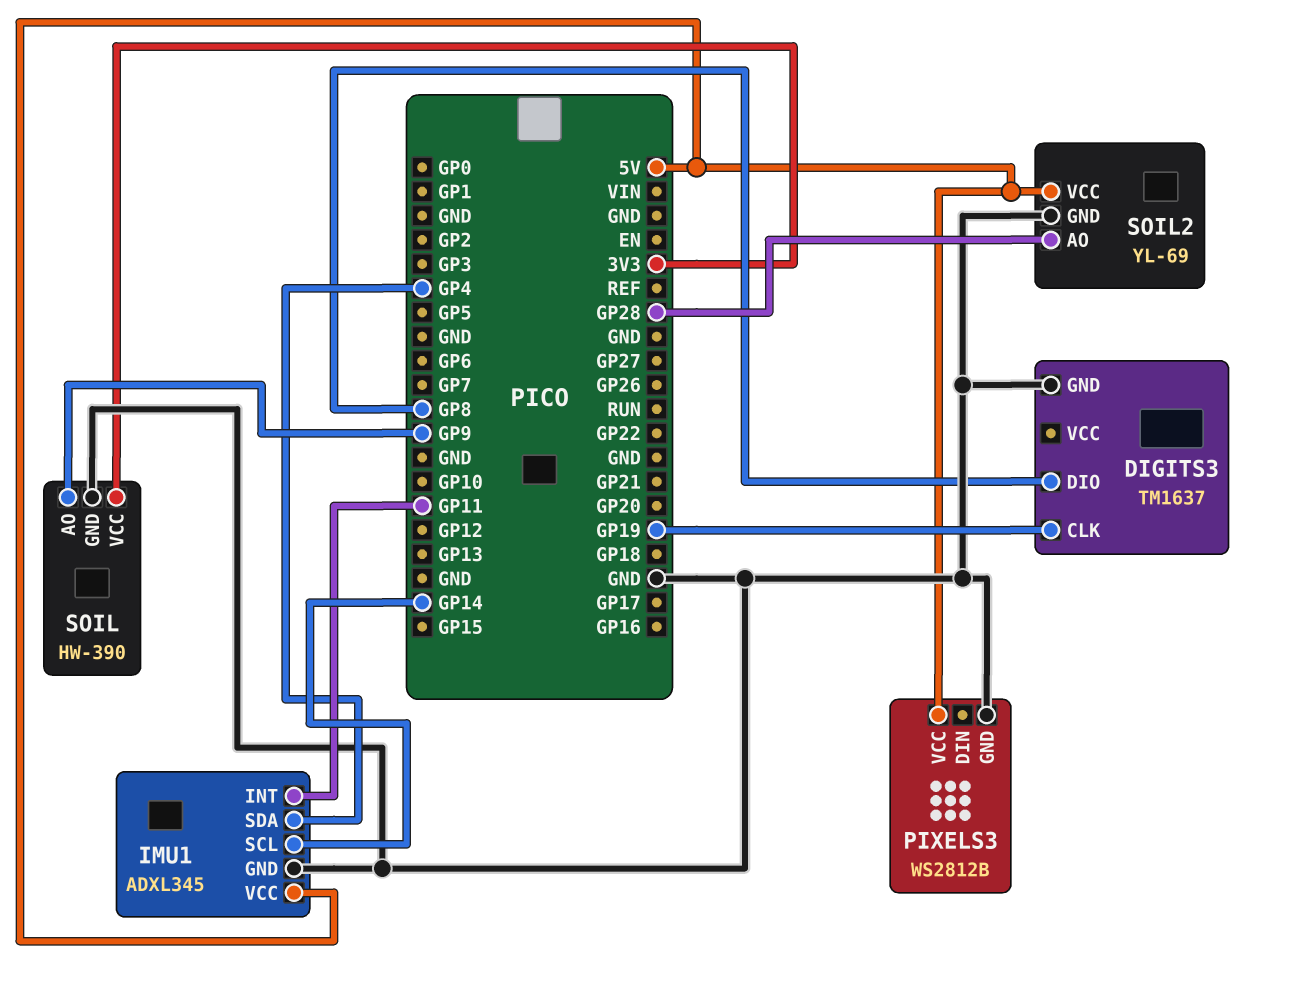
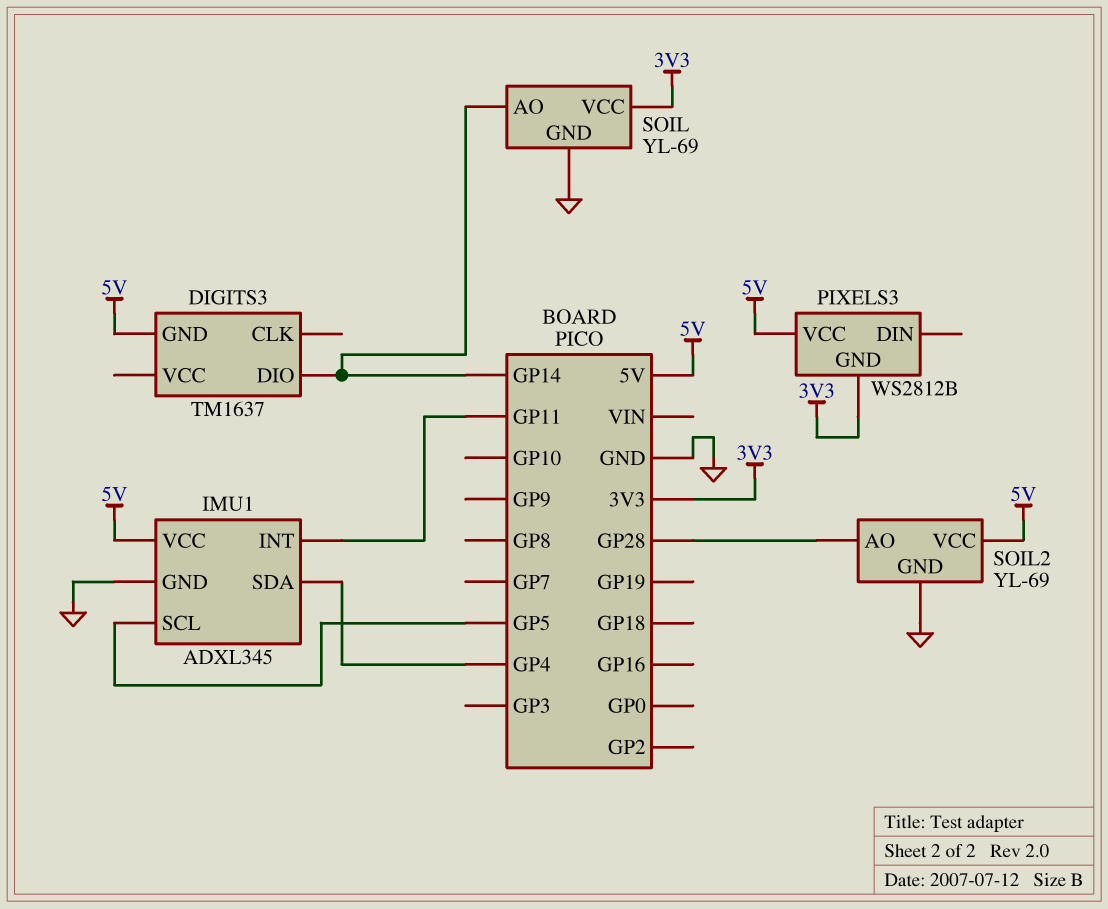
DIGITS3 pin CLK: GP19 -> none
DIGITS3 pin DIO: GP8 -> GP14
DIGITS3 pin GND: GND -> 5V
IMU1 pin SCL: GP14 -> GP5
PIXELS3 pin GND: GND -> 3V3
SOIL: HW-390 -> YL-69
SOIL pin AO: GP9 -> GP14

